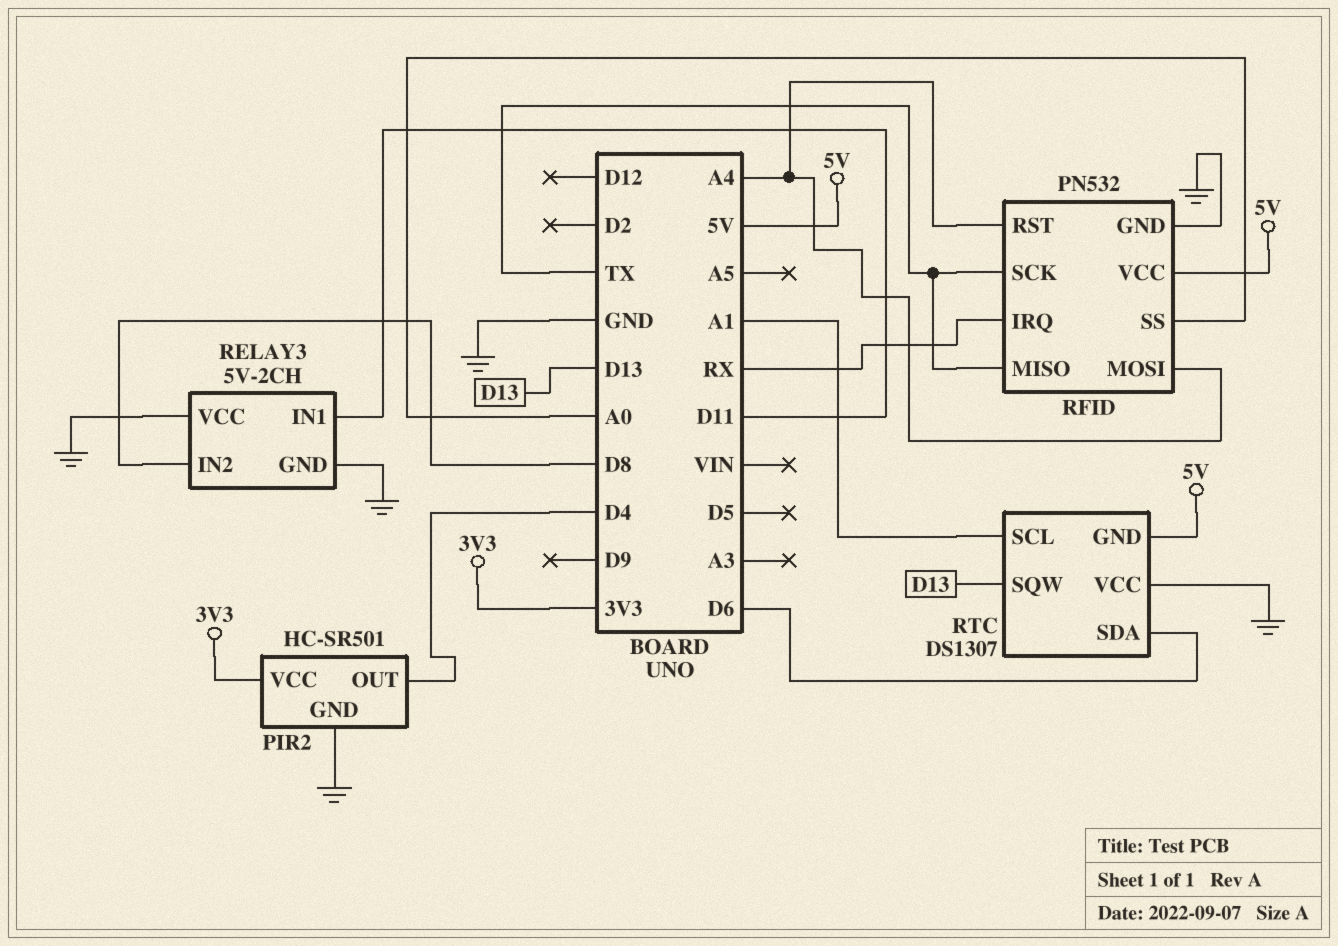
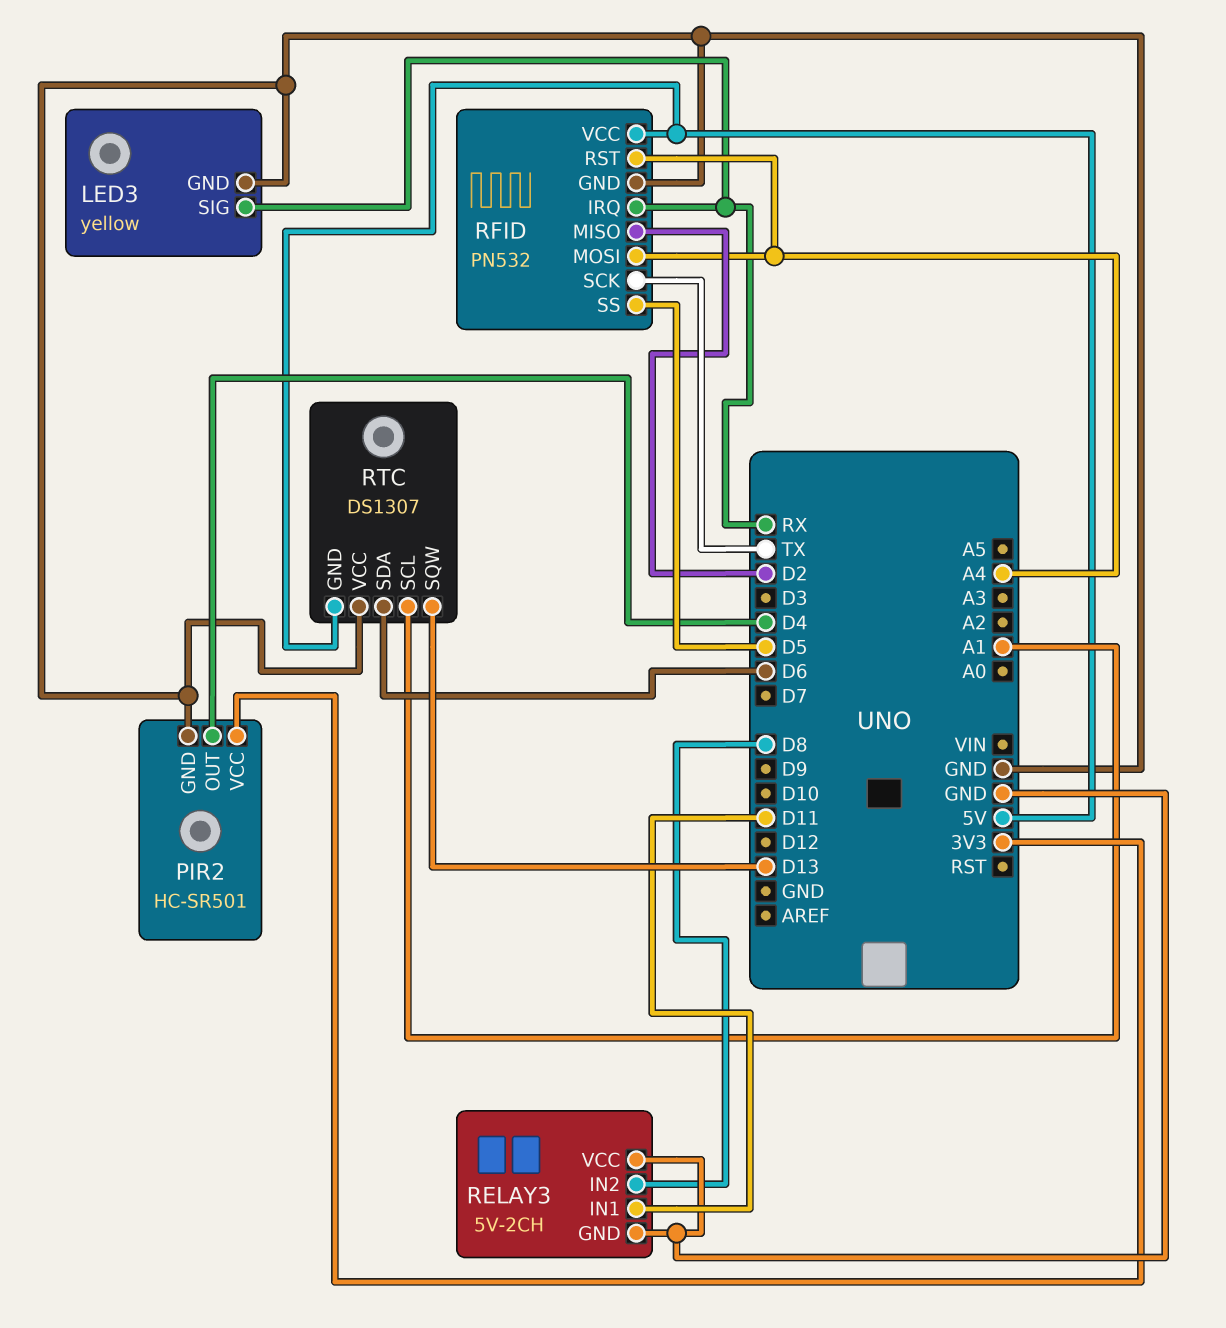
LED3: none -> yellow
LED3 pin GND: none -> GND
LED3 pin SIG: none -> RX
RFID pin MISO: TX -> D2
RFID pin SS: A0 -> D5

